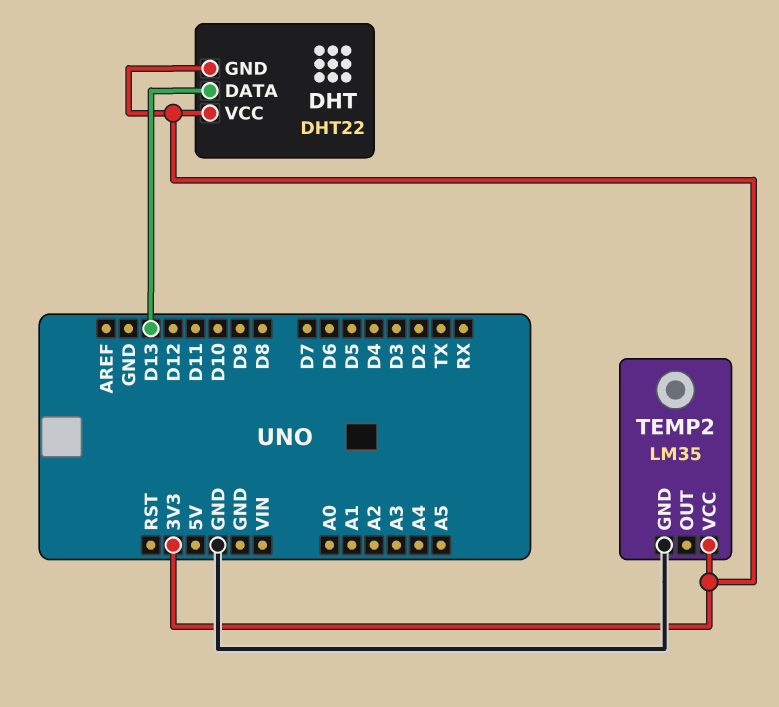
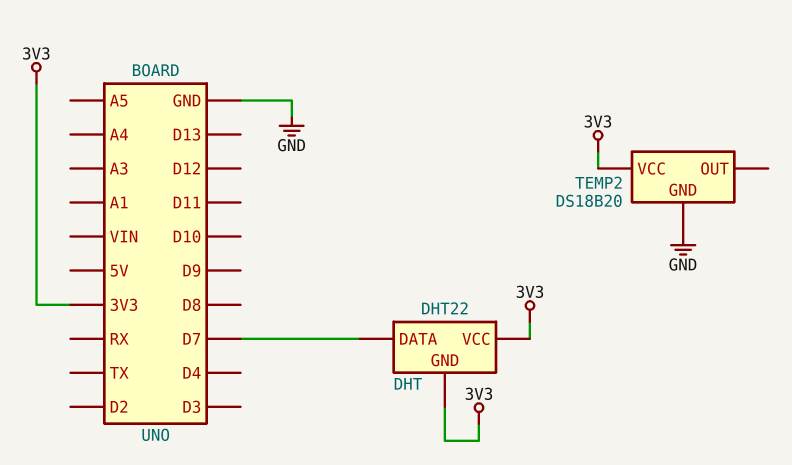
DHT pin DATA: D13 -> D7
TEMP2: LM35 -> DS18B20

